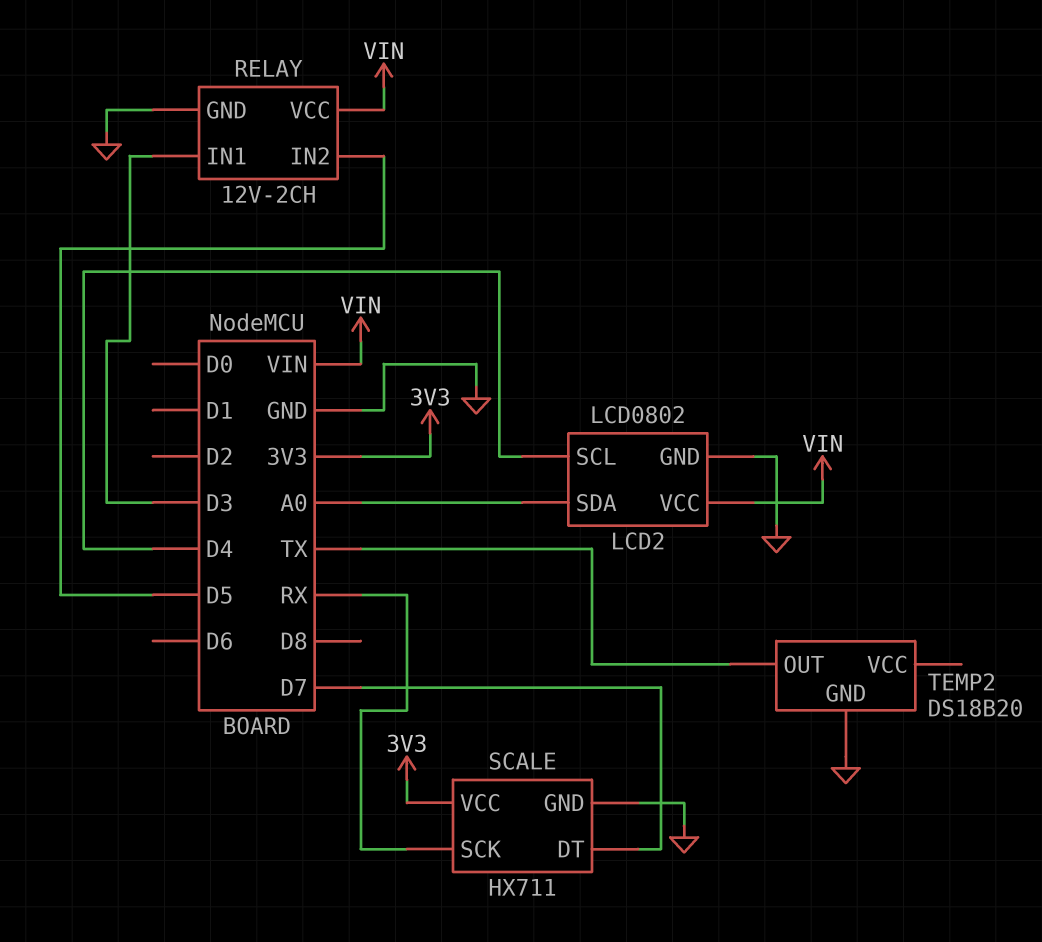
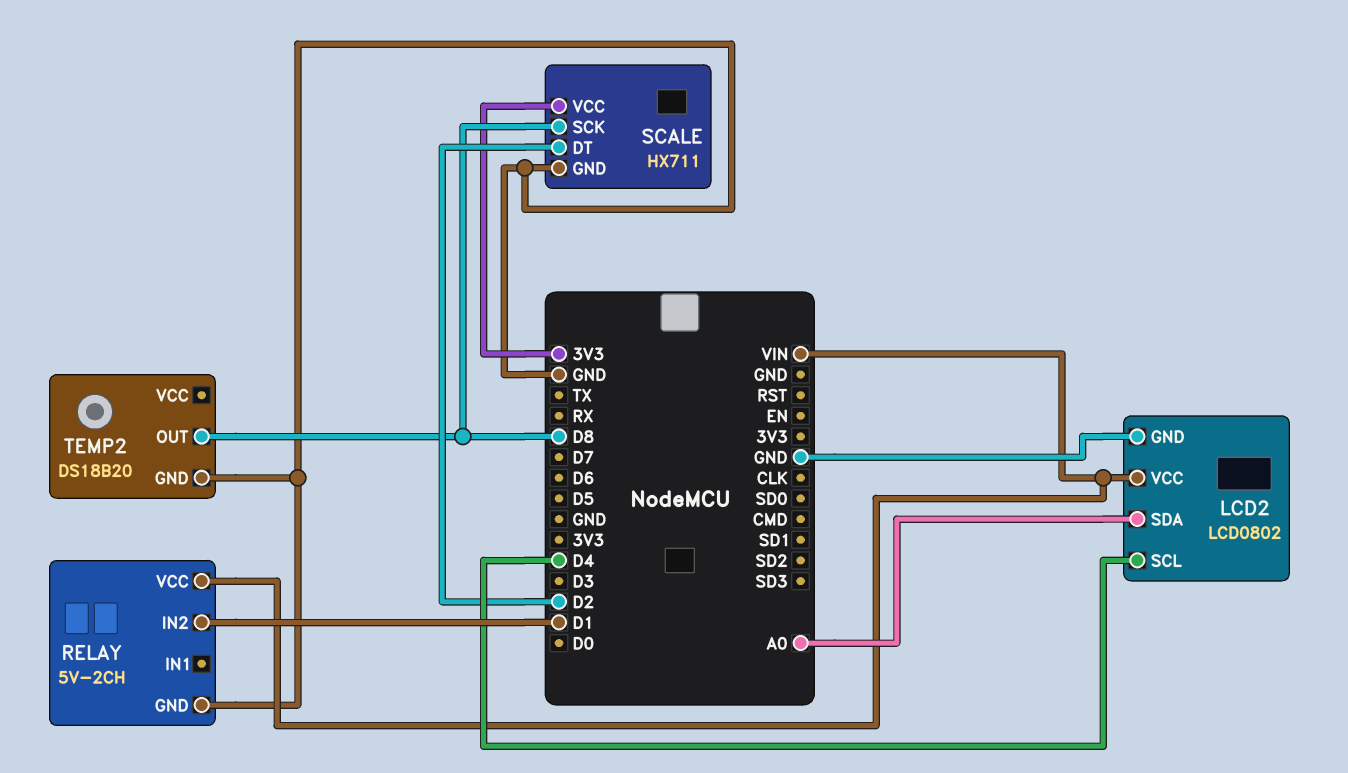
RELAY: 12V-2CH -> 5V-2CH
RELAY pin IN1: D3 -> none
RELAY pin IN2: D5 -> D1
SCALE pin DT: D7 -> D2
SCALE pin SCK: RX -> D8
TEMP2 pin OUT: TX -> D8

